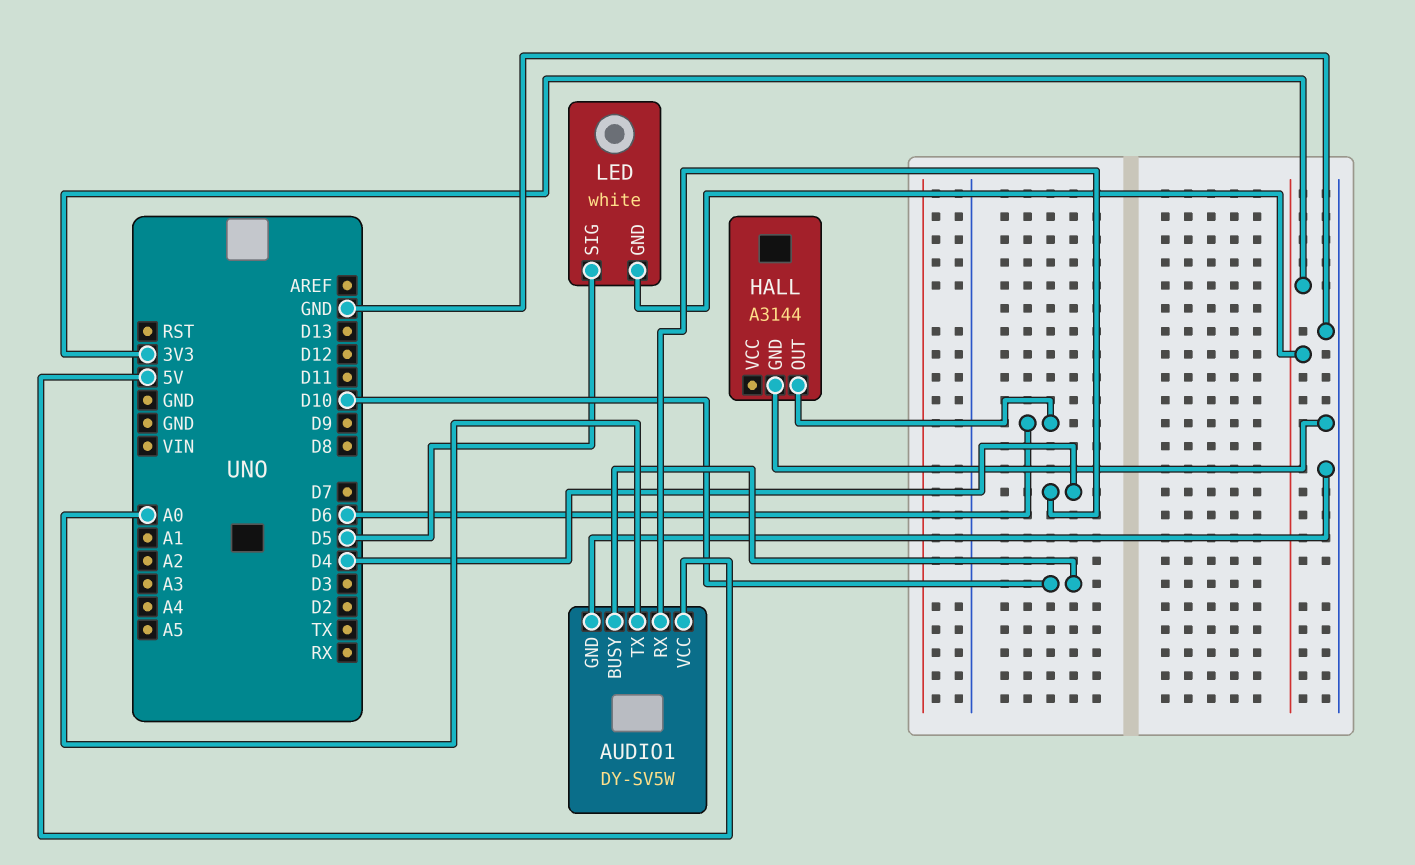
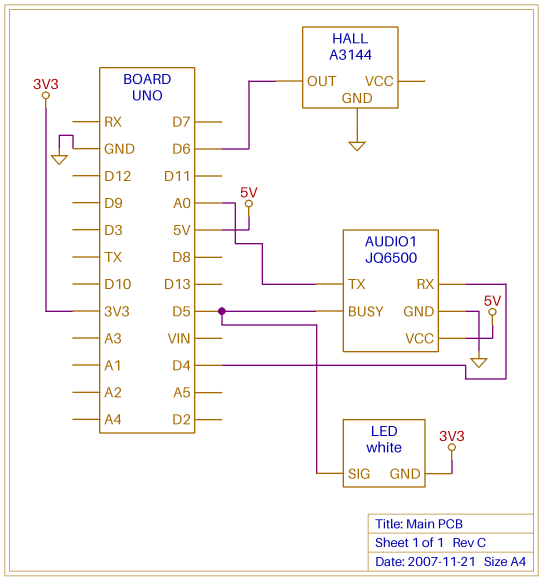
AUDIO1: DY-SV5W -> JQ6500
AUDIO1 pin BUSY: D10 -> D5

